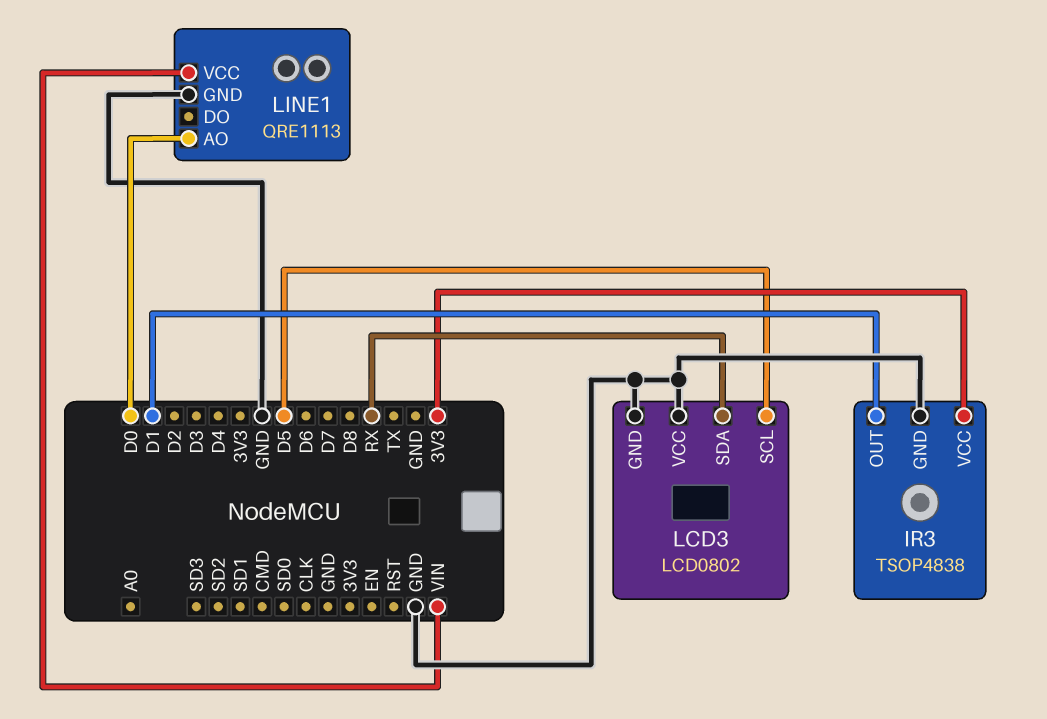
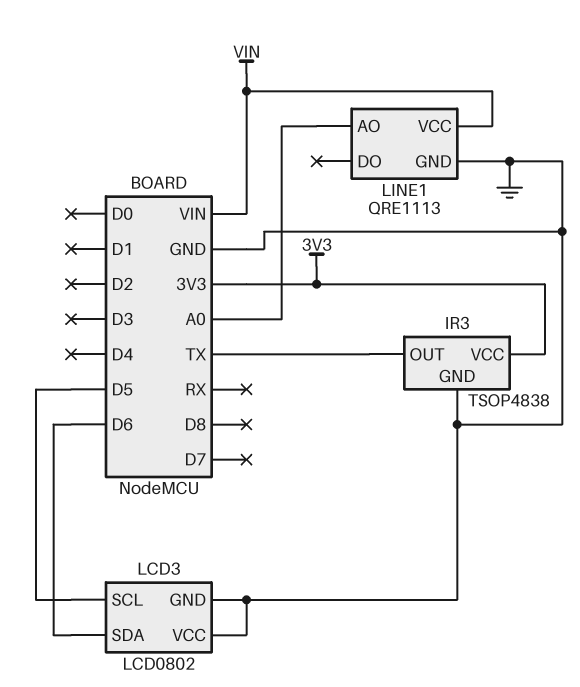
IR3 pin OUT: D1 -> TX
LCD3 pin SDA: RX -> D6
LINE1 pin AO: D0 -> A0

